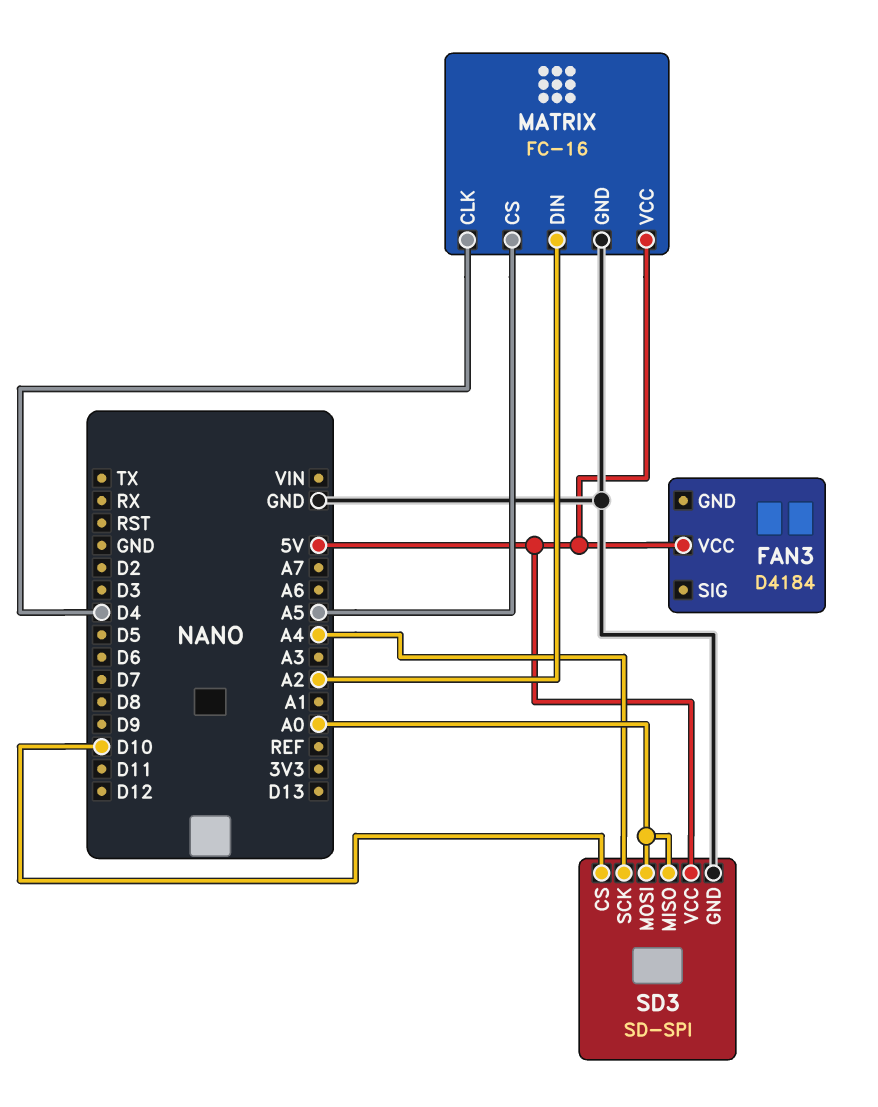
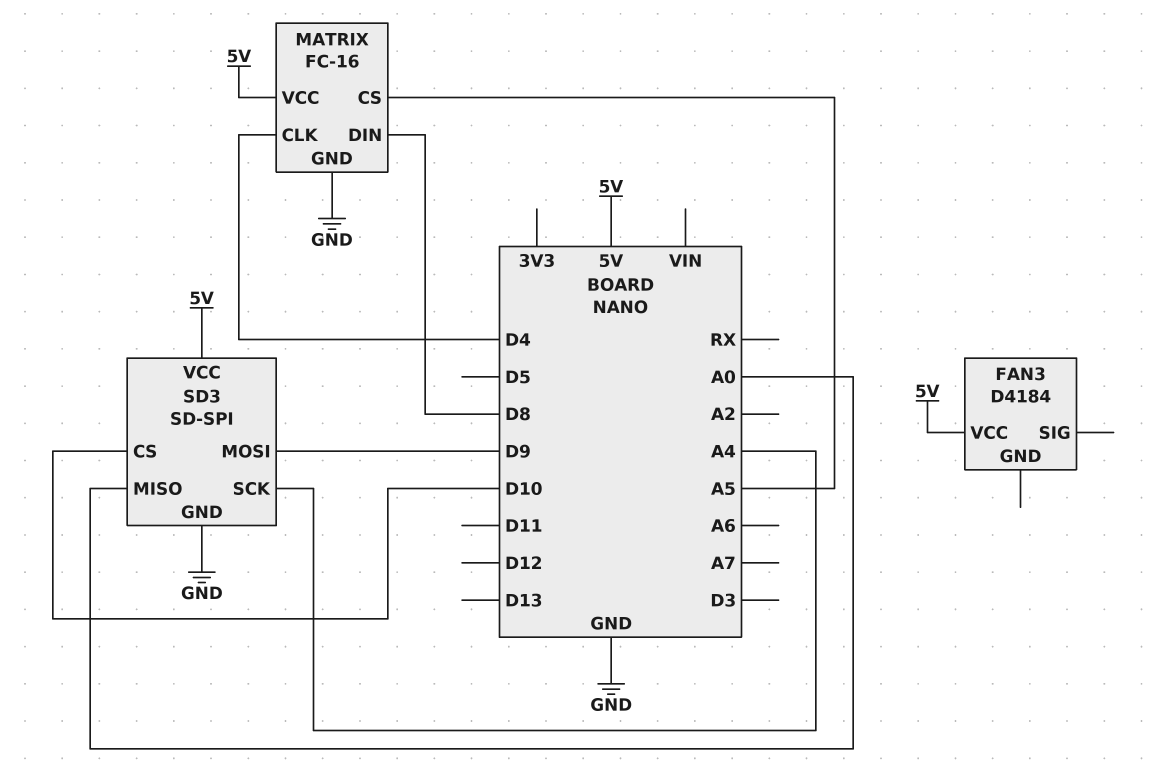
MATRIX pin DIN: A2 -> D8
SD3 pin MOSI: A0 -> D9

